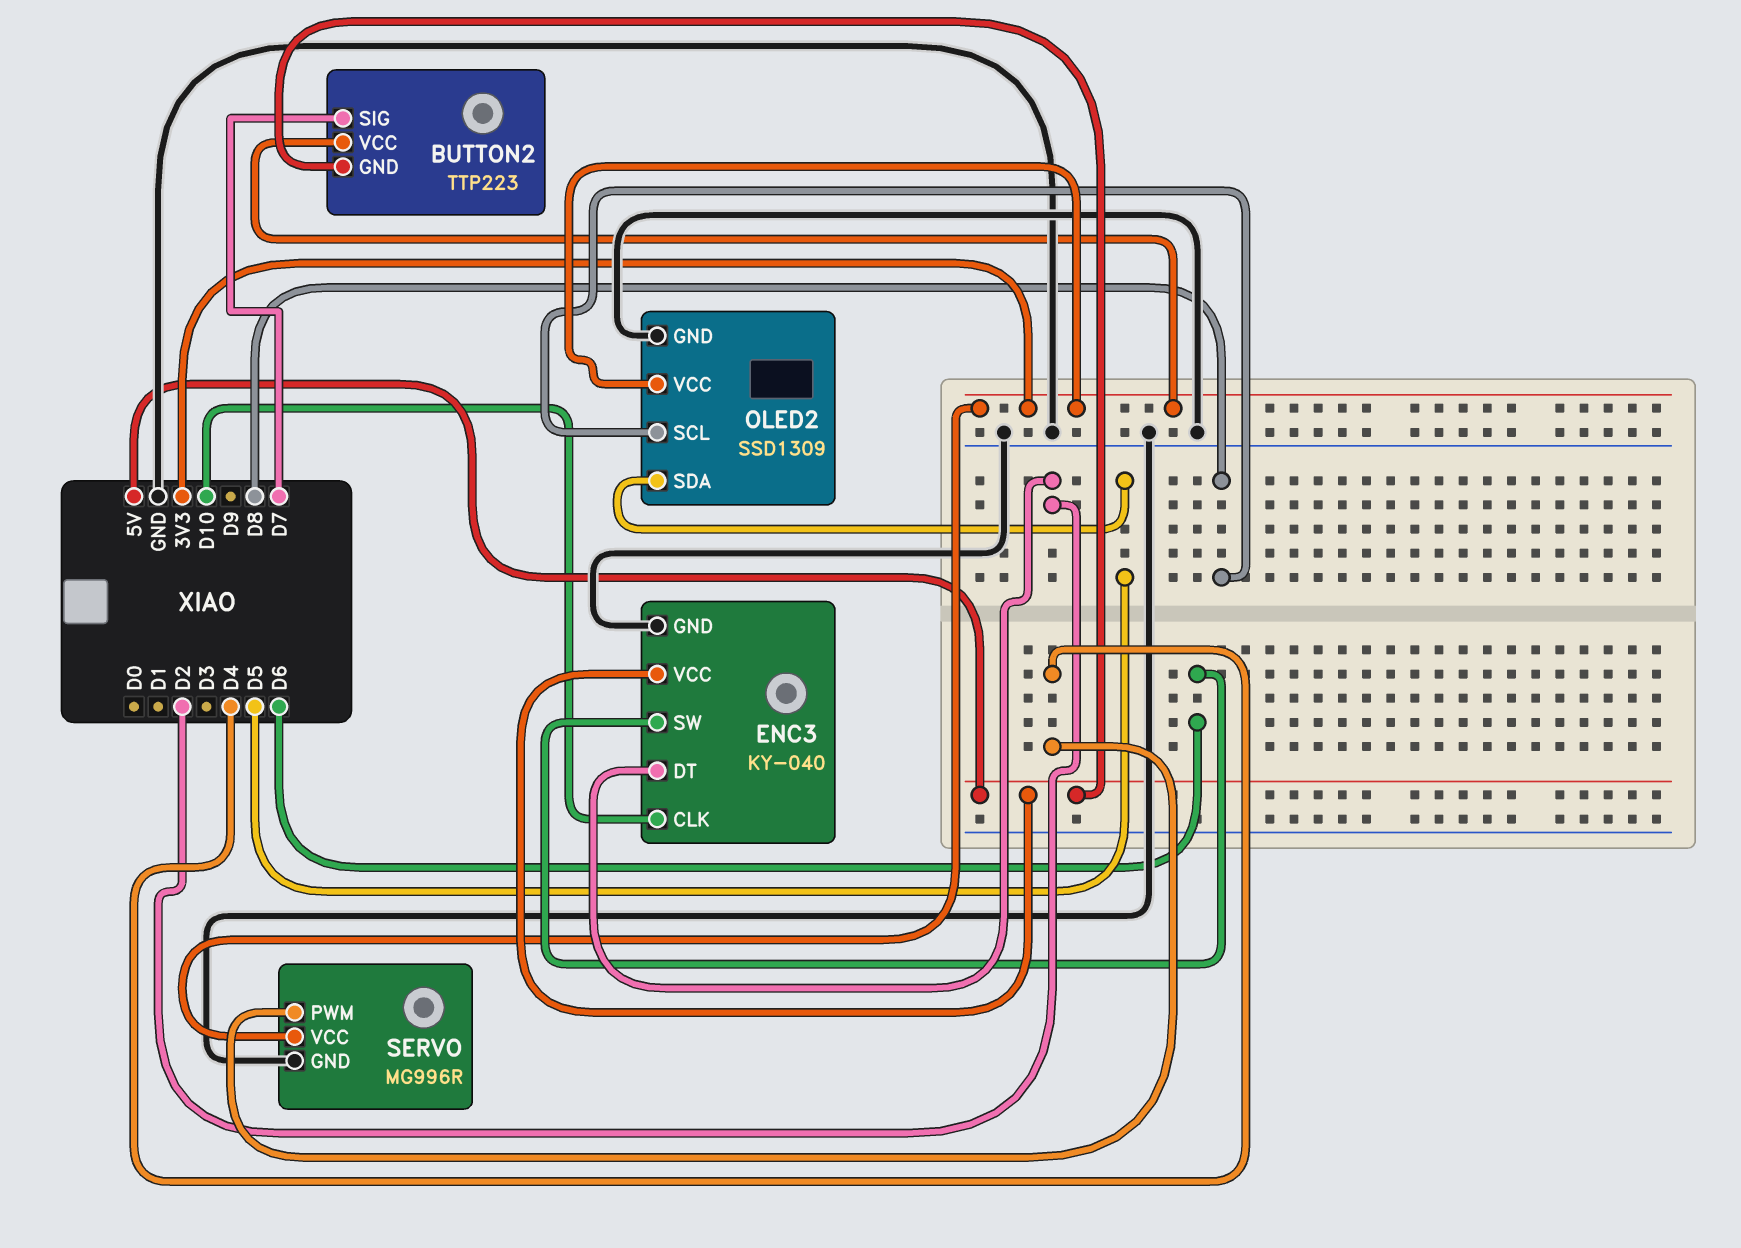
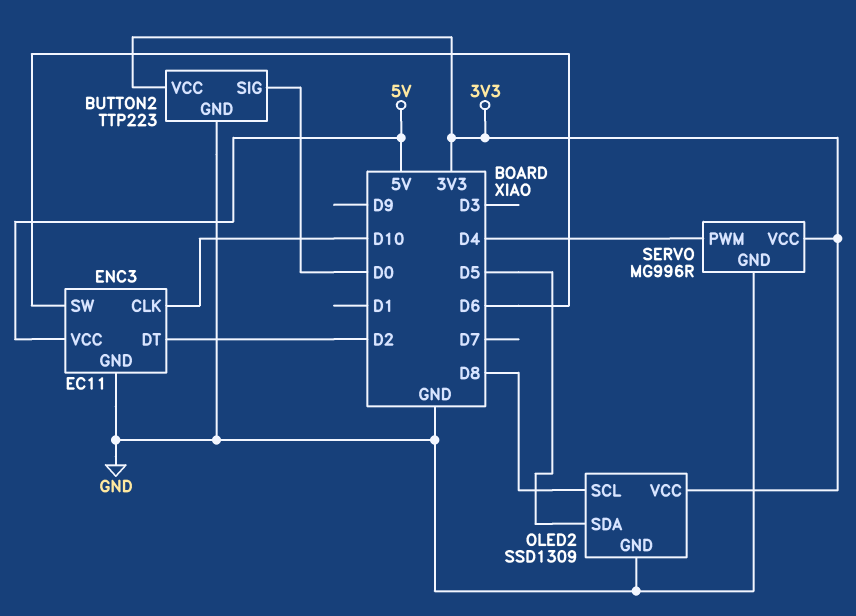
BUTTON2 pin GND: 5V -> GND
BUTTON2 pin SIG: D7 -> D0
ENC3: KY-040 -> EC11

